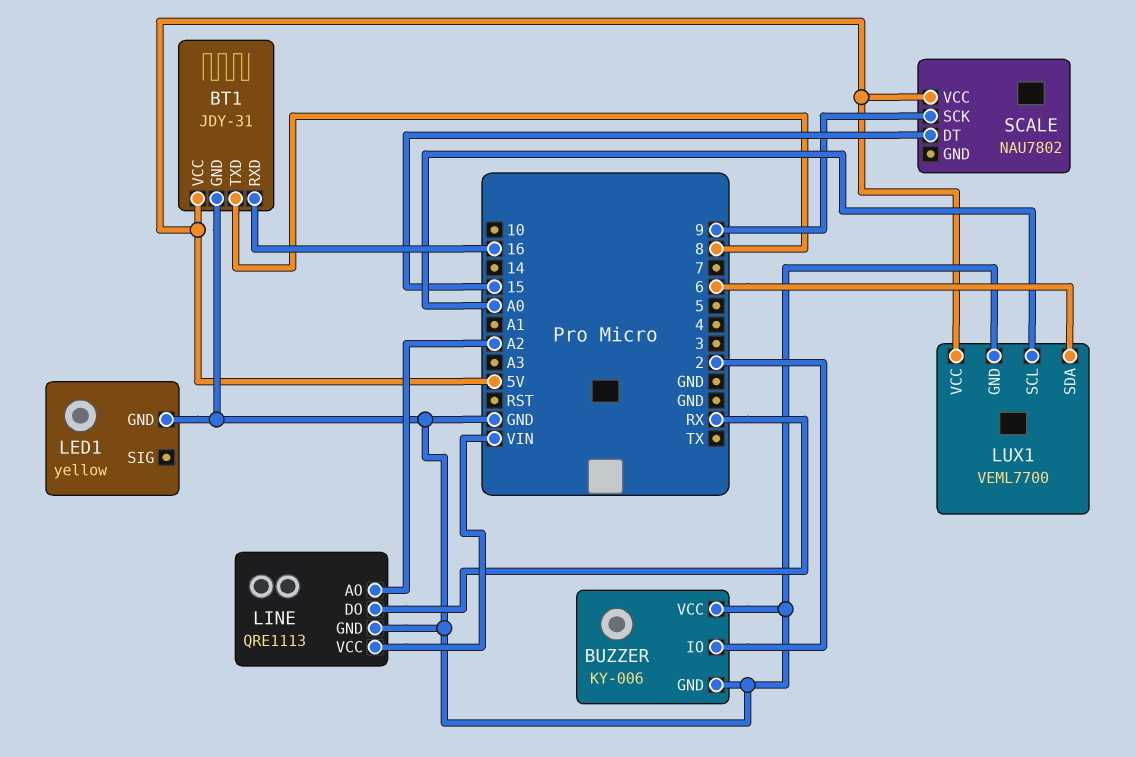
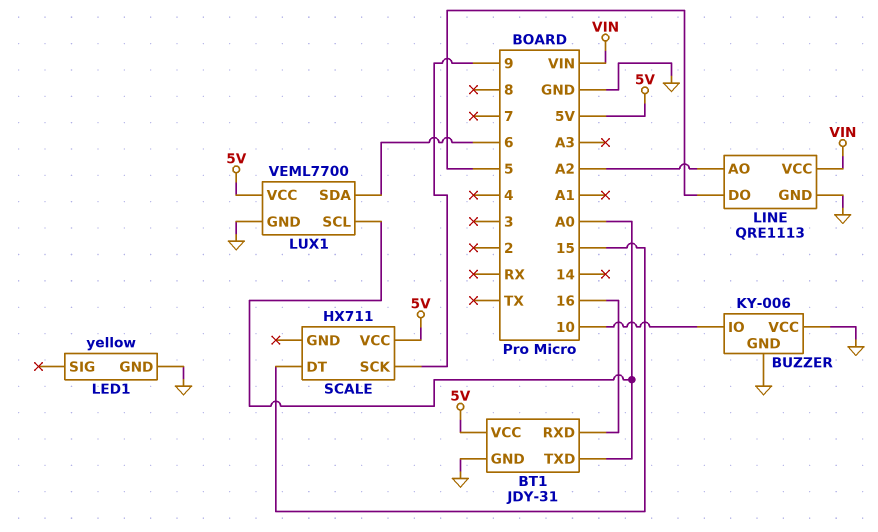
BT1 pin TXD: 8 -> A0
BUZZER pin IO: 2 -> 10
LINE pin DO: RX -> 5
SCALE: NAU7802 -> HX711

